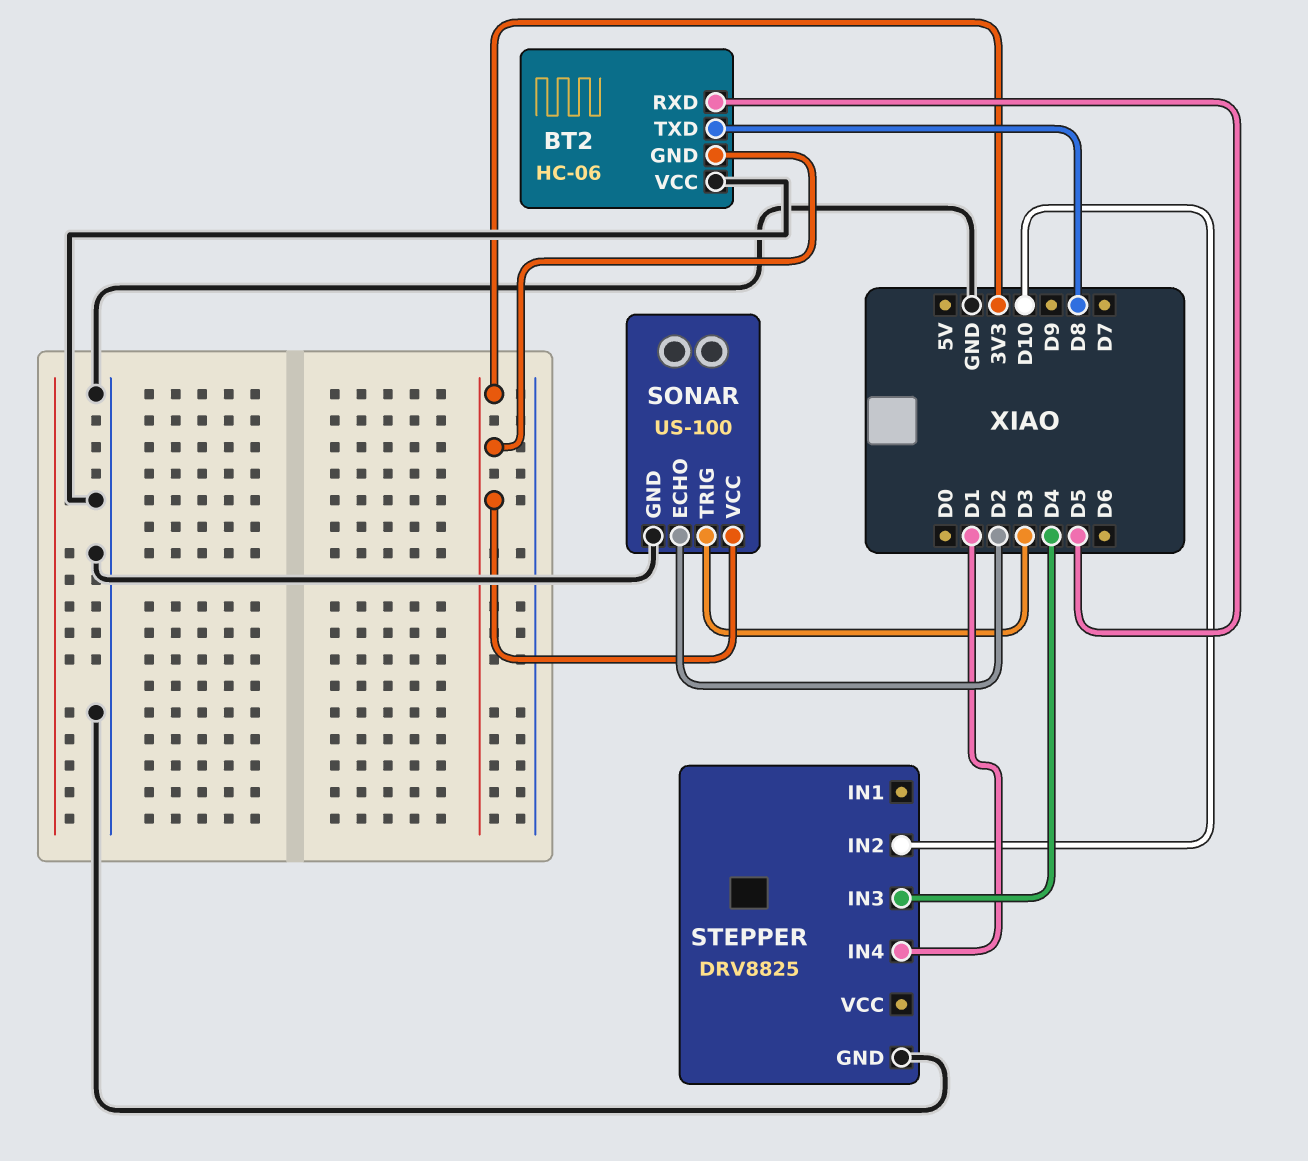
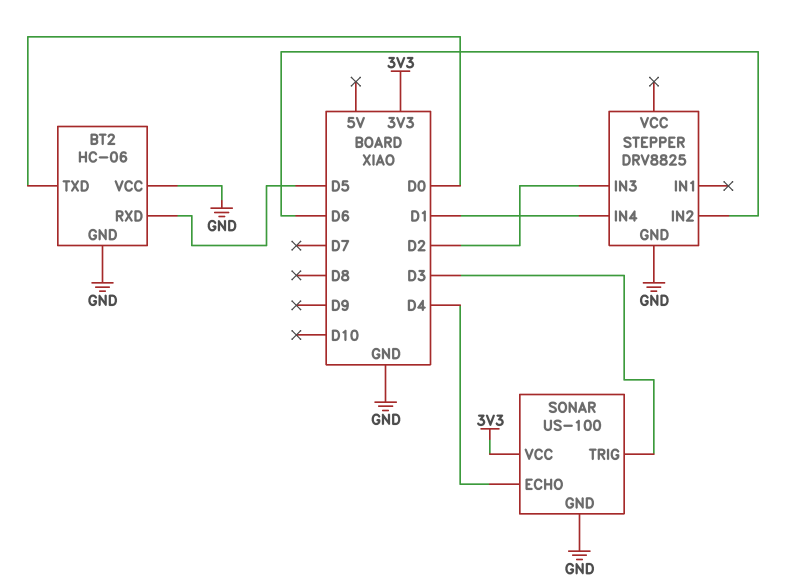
BT2 pin GND: 3V3 -> GND
BT2 pin TXD: D8 -> D0
SONAR pin ECHO: D2 -> D4
STEPPER pin IN2: D10 -> D6
STEPPER pin IN3: D4 -> D2

